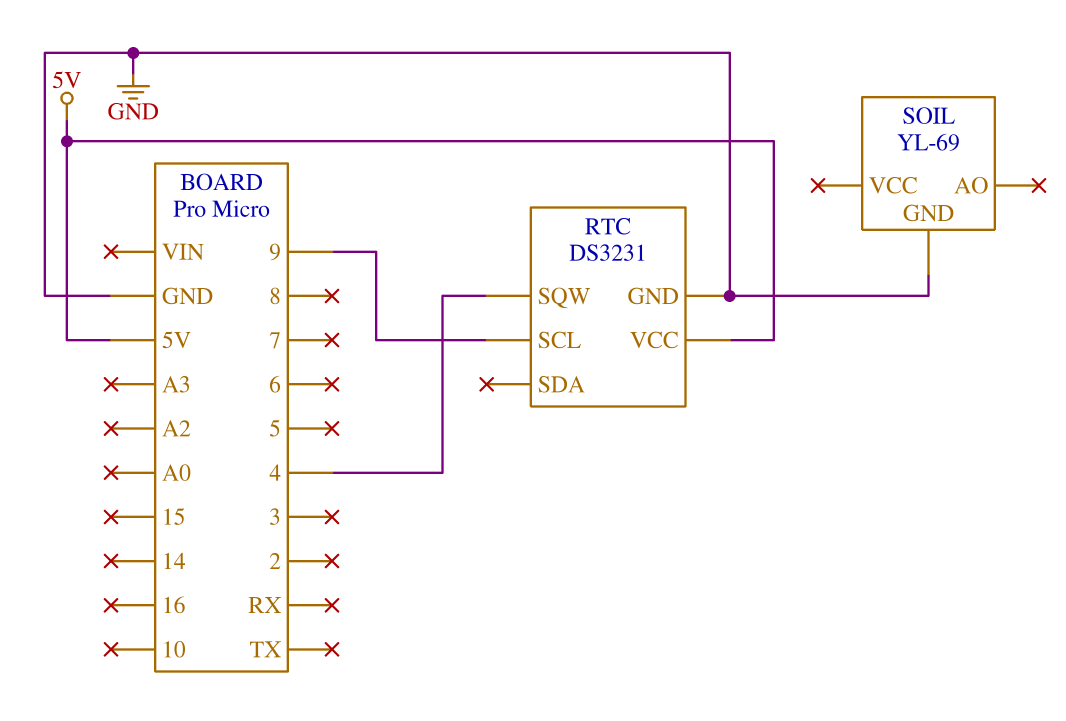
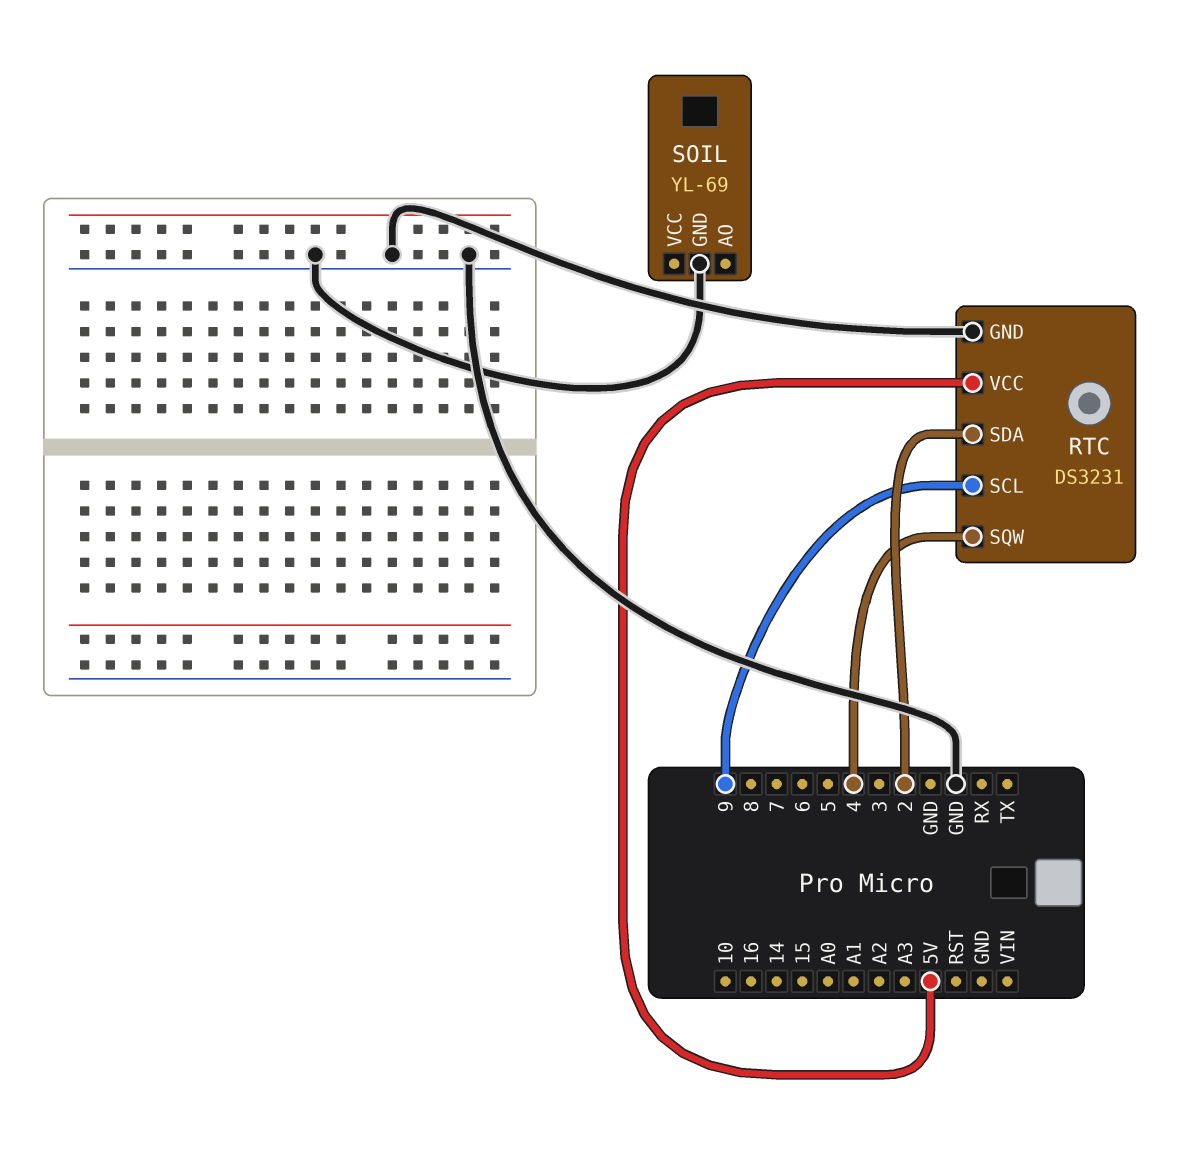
RTC pin SDA: none -> 2

